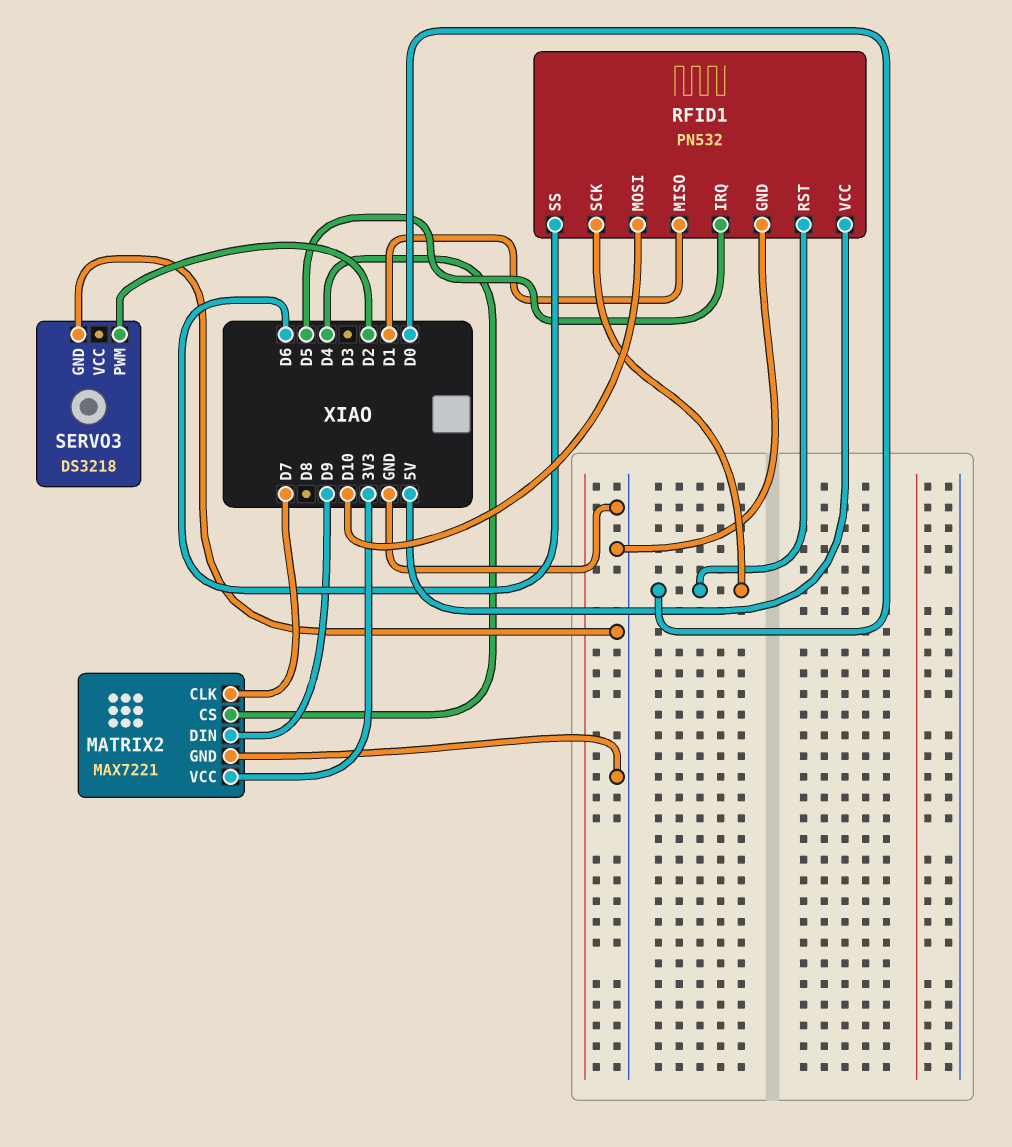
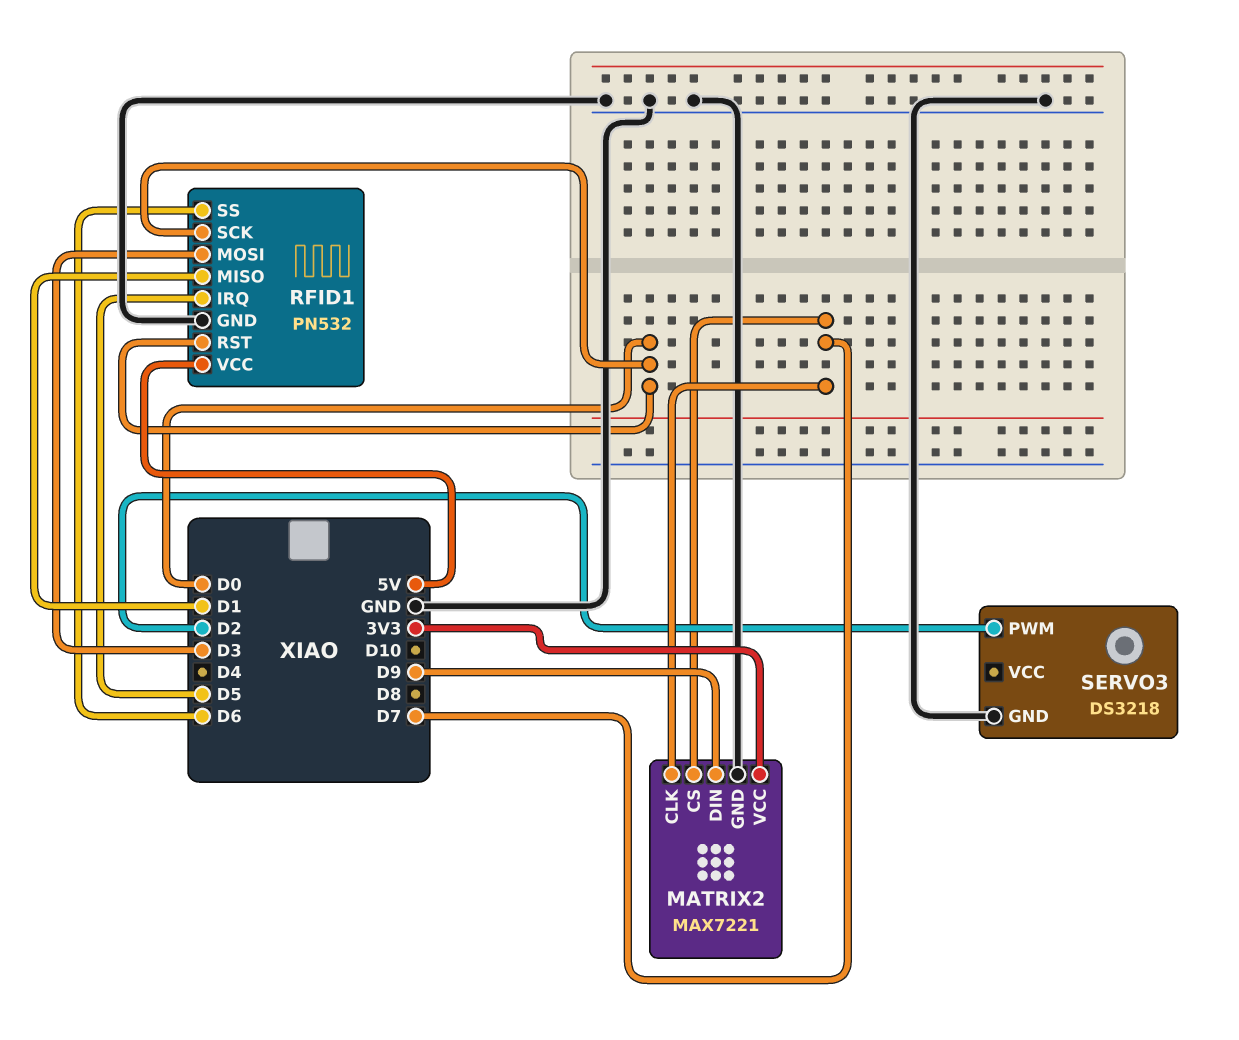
MATRIX2 pin CS: D4 -> D7
RFID1 pin MOSI: D10 -> D3

